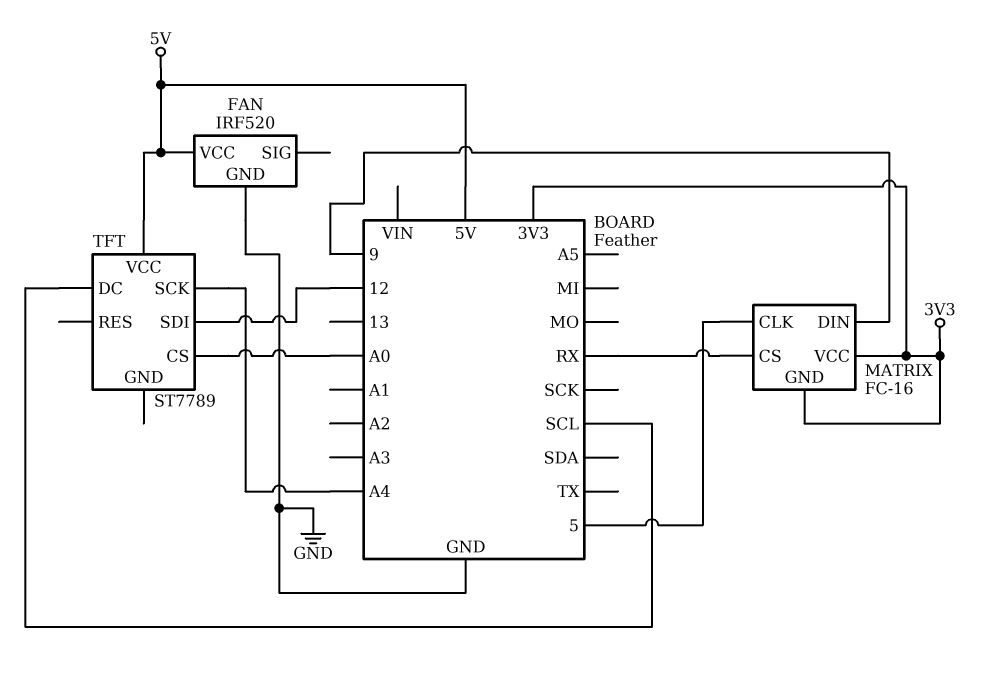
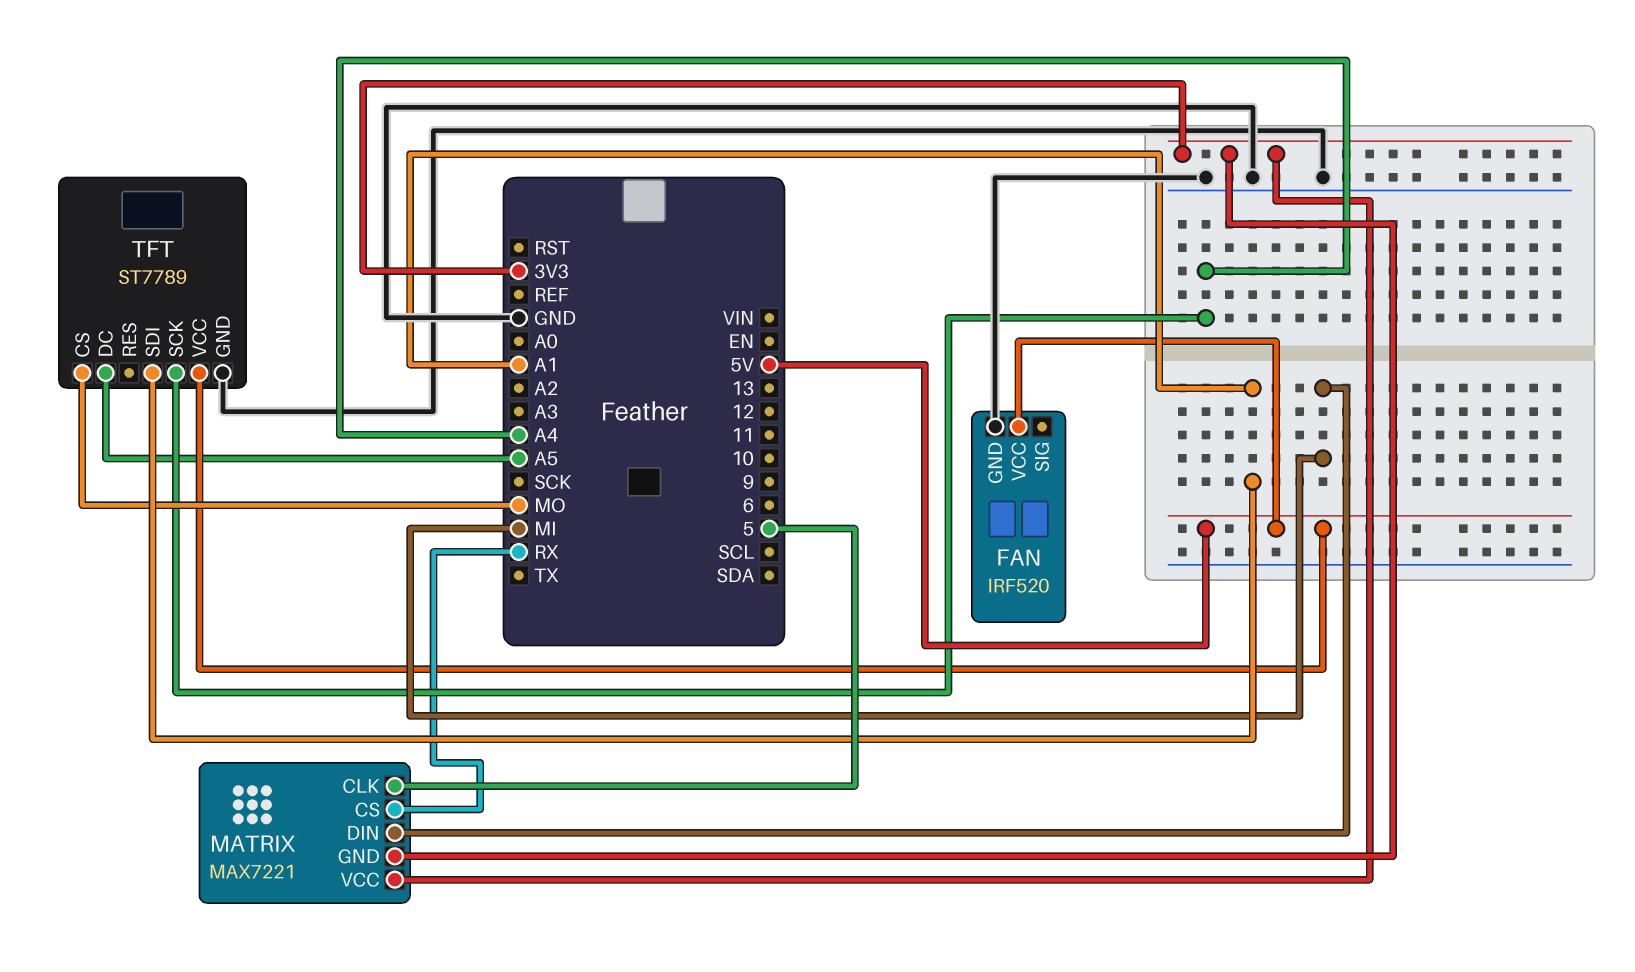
MATRIX: FC-16 -> MAX7221
MATRIX pin DIN: 9 -> MI
TFT pin CS: A0 -> MO
TFT pin DC: SCL -> A5
TFT pin GND: none -> GND
TFT pin SDI: 12 -> A1

